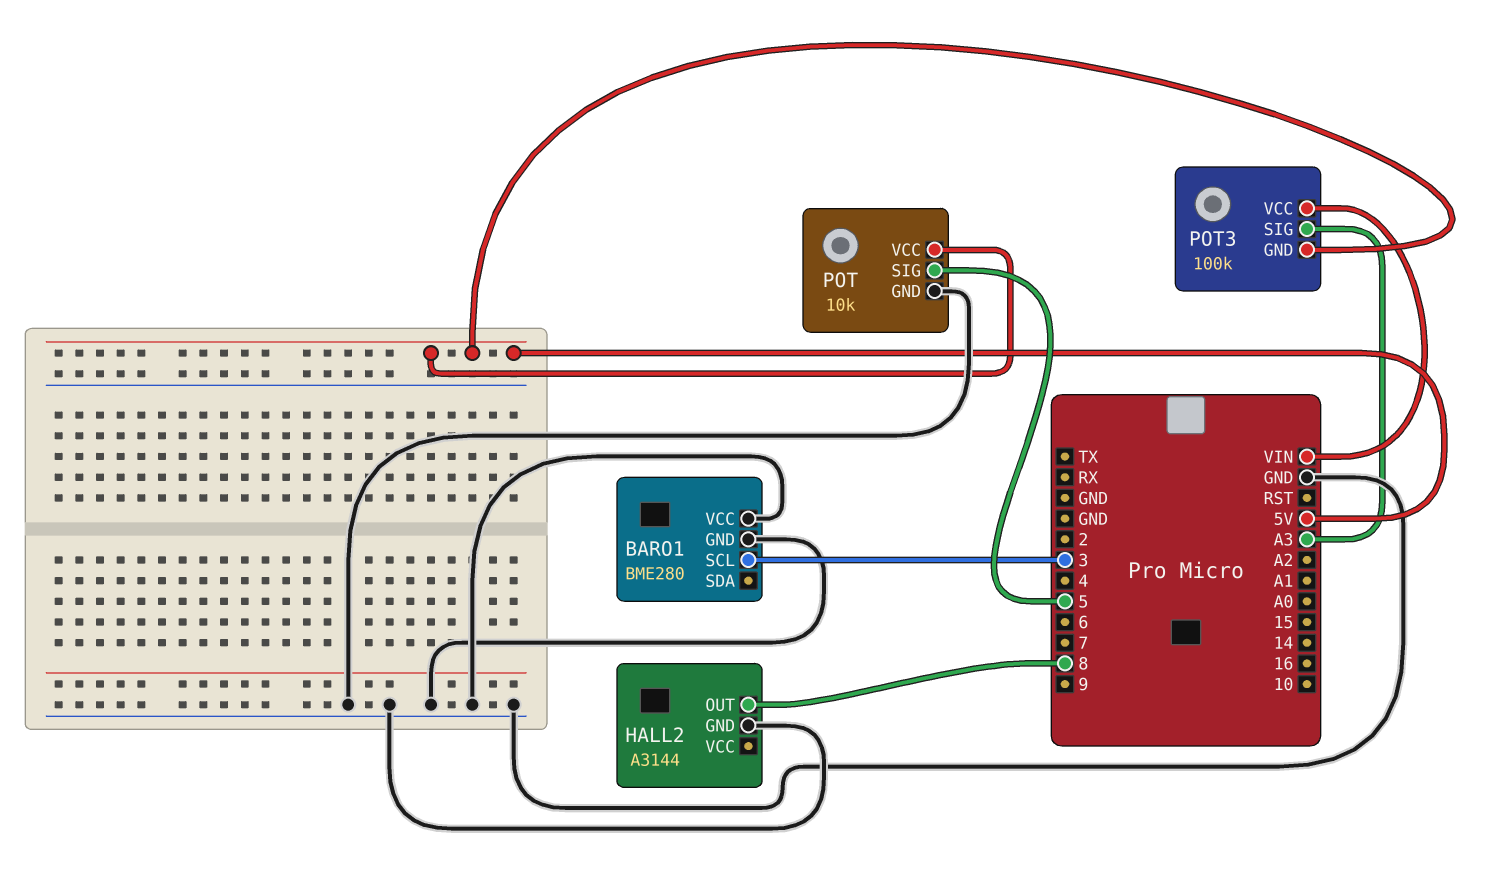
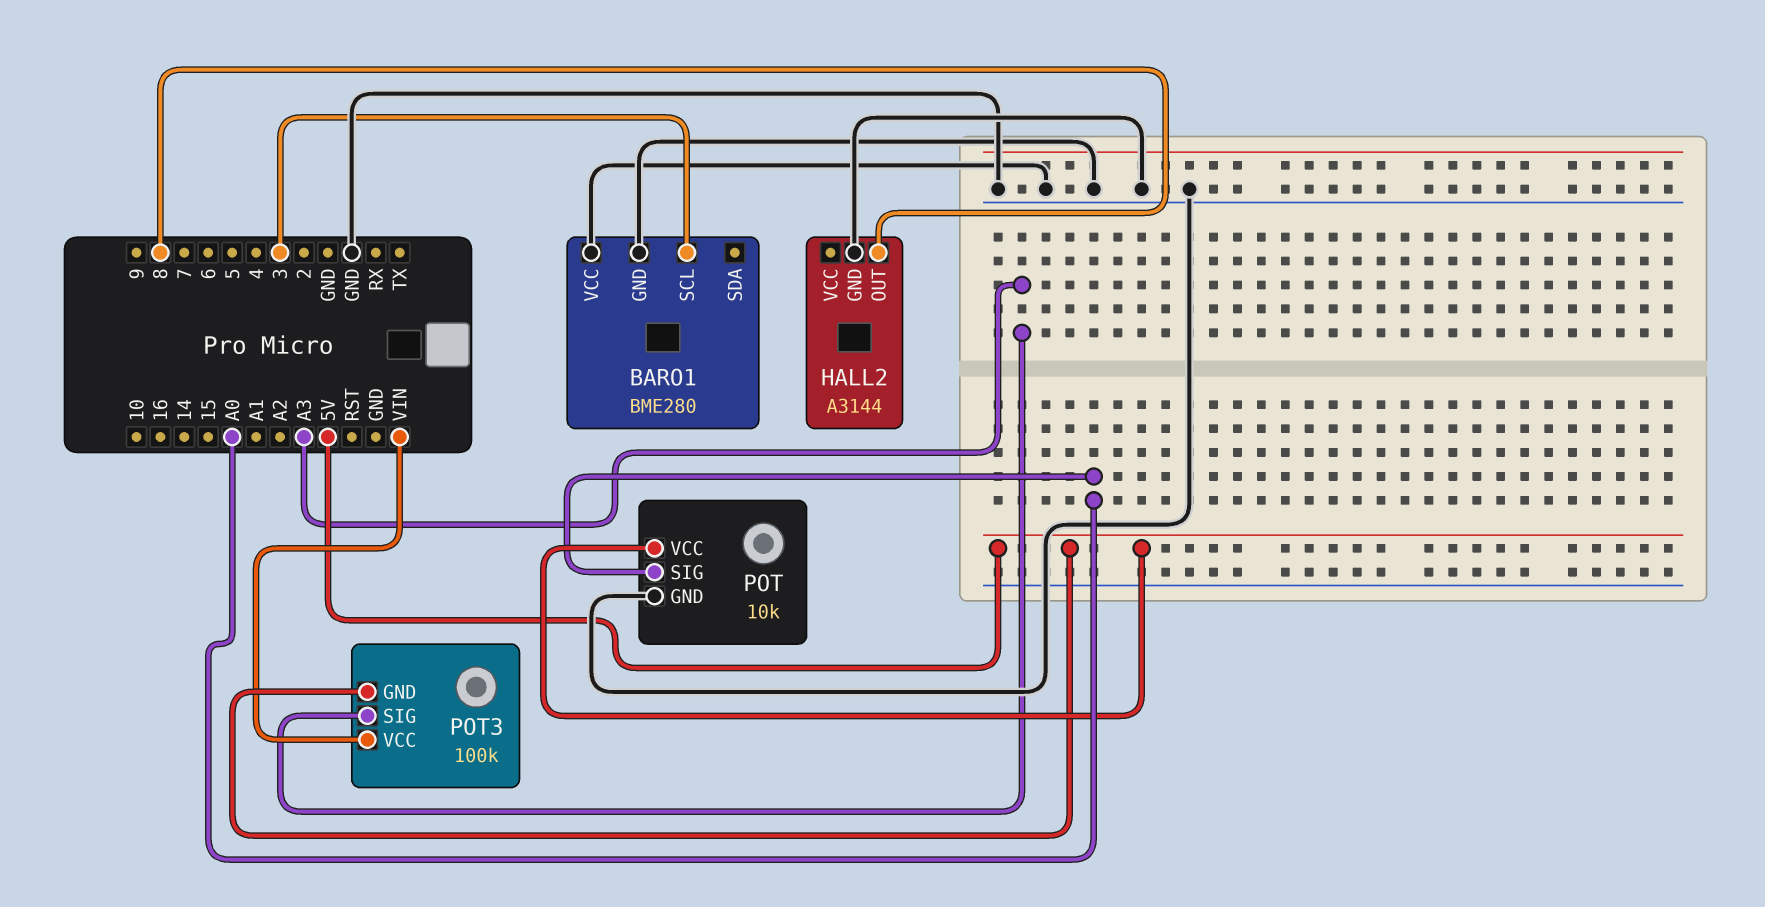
POT pin SIG: 5 -> A0

